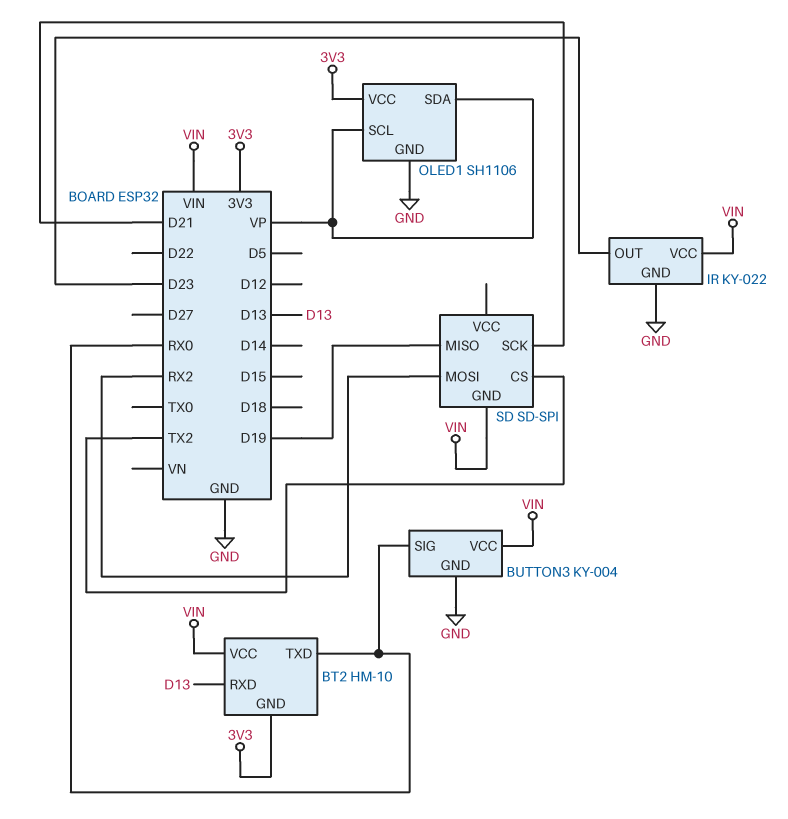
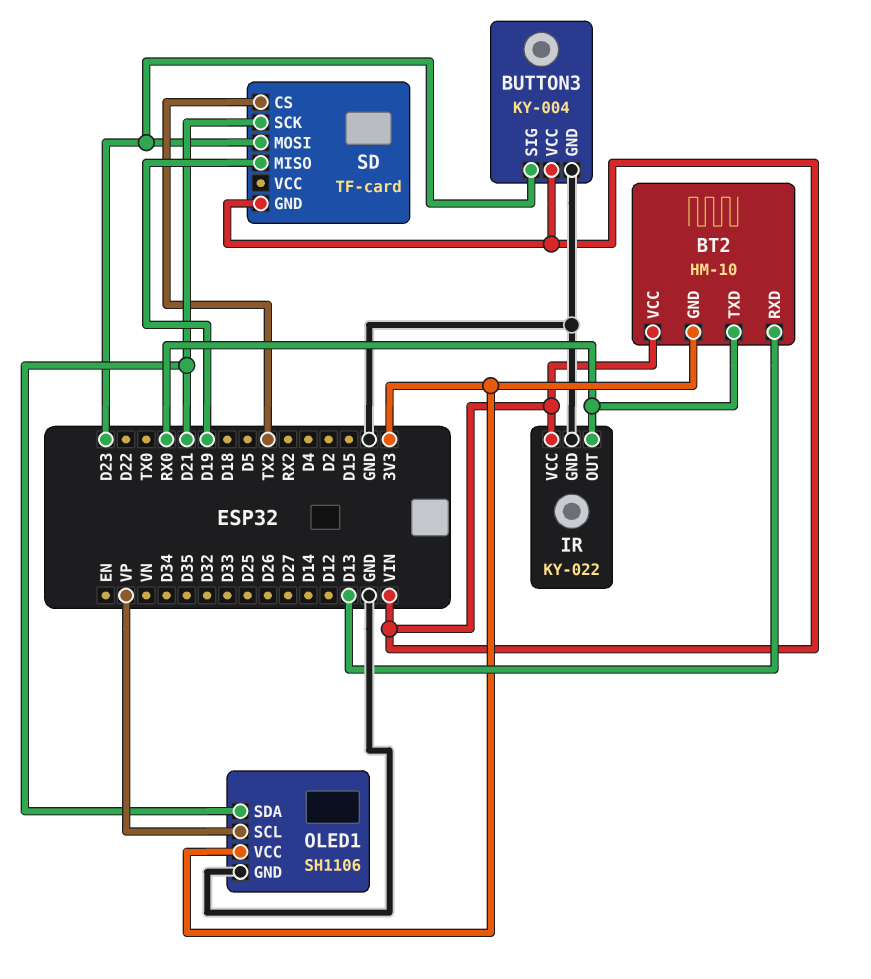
BUTTON3 pin SIG: RX0 -> D23
IR pin OUT: D23 -> RX0
OLED1 pin SDA: VP -> D21
SD: SD-SPI -> TF-card
SD pin MOSI: RX2 -> D23

